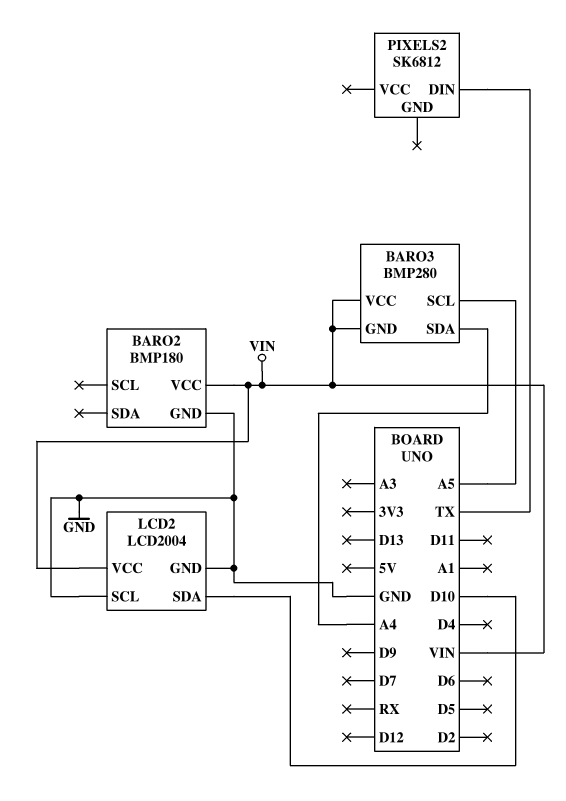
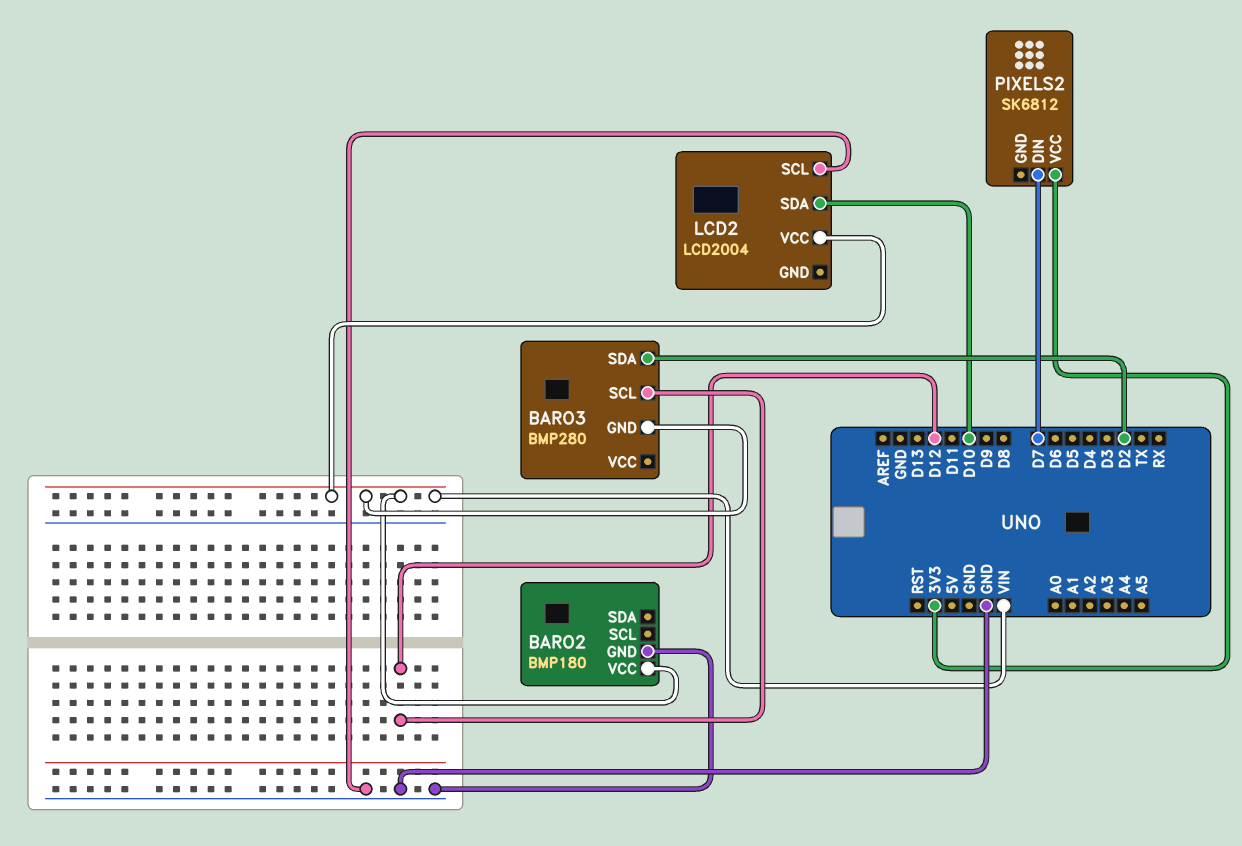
BARO3 pin SCL: A5 -> D12
BARO3 pin SDA: A4 -> D2
BARO3 pin VCC: VIN -> none
LCD2 pin GND: GND -> none
PIXELS2 pin DIN: TX -> D7
PIXELS2 pin VCC: none -> 3V3

